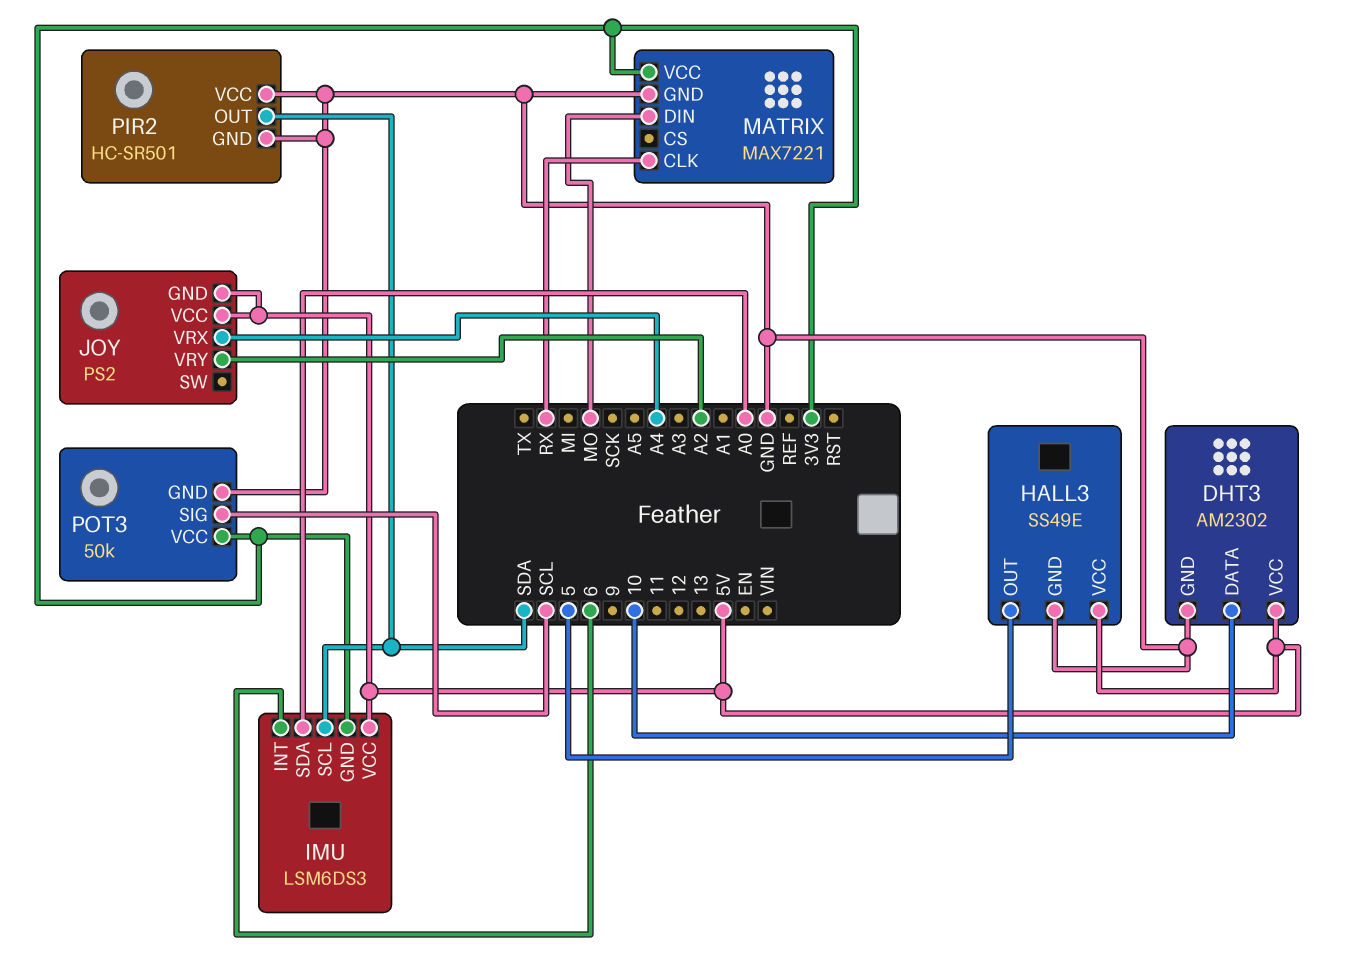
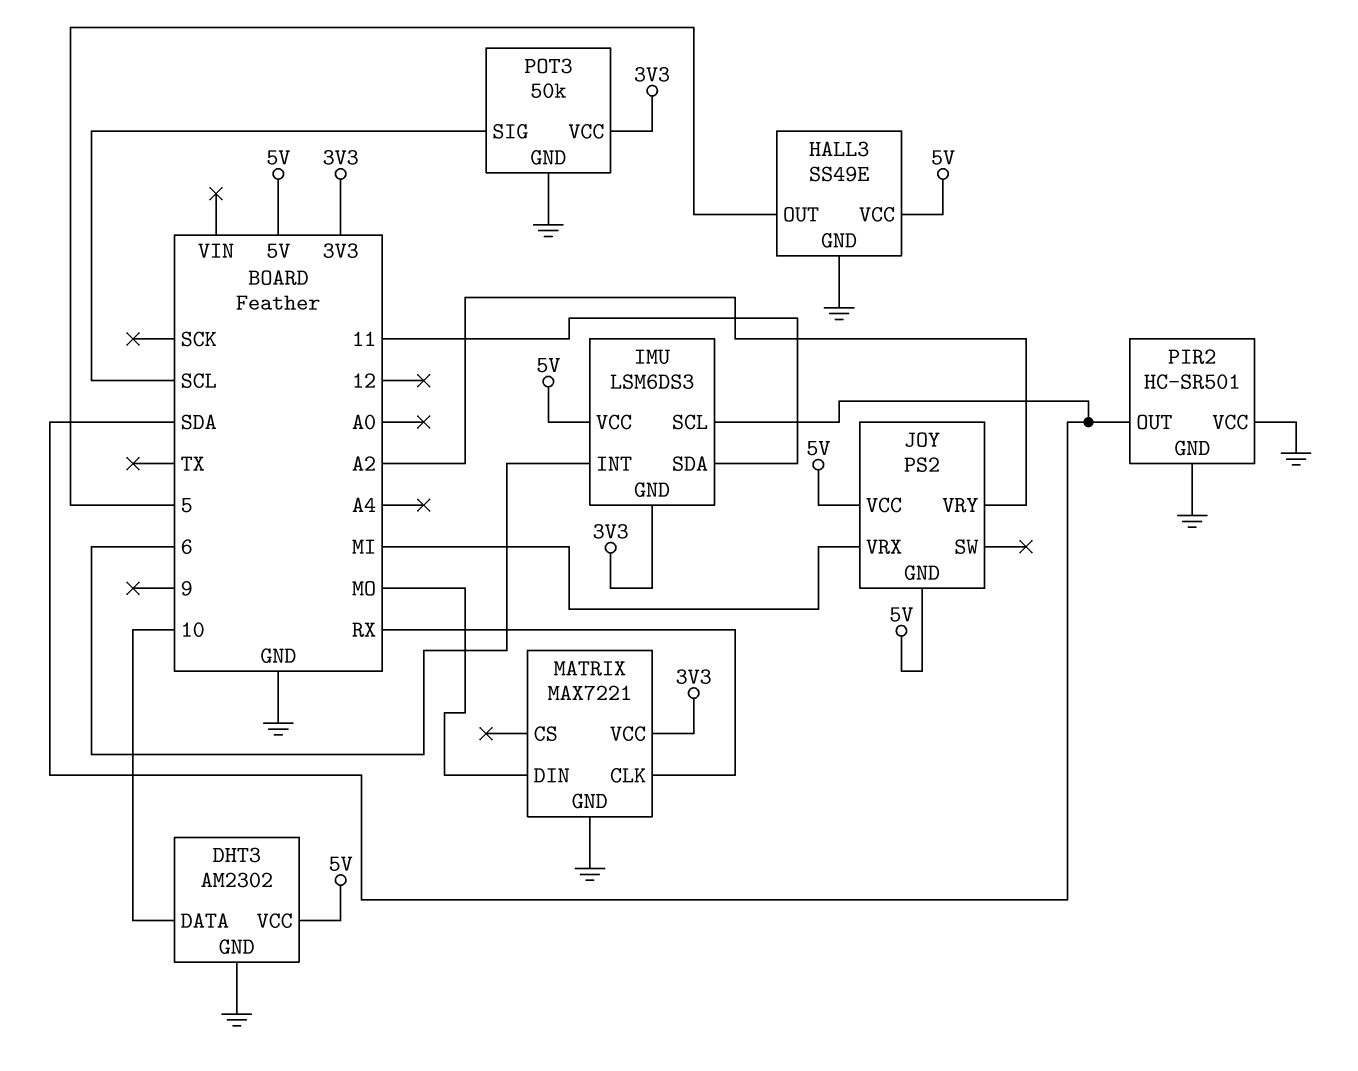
IMU pin SDA: A0 -> 11
JOY pin VRX: A4 -> MI

